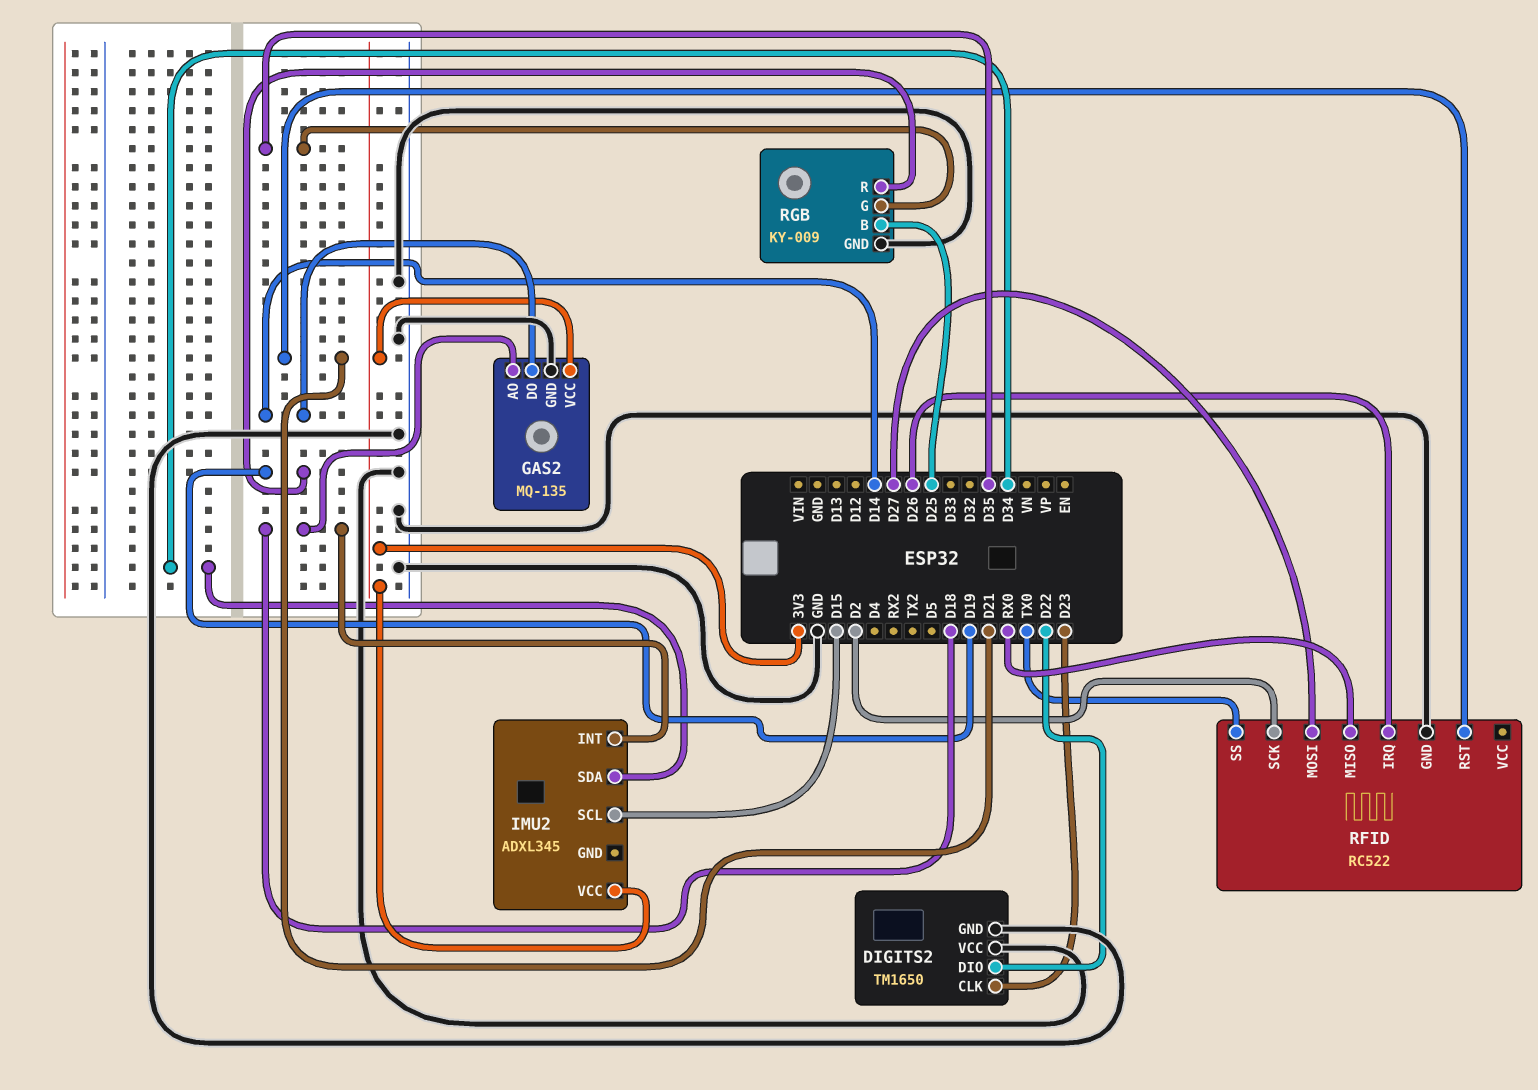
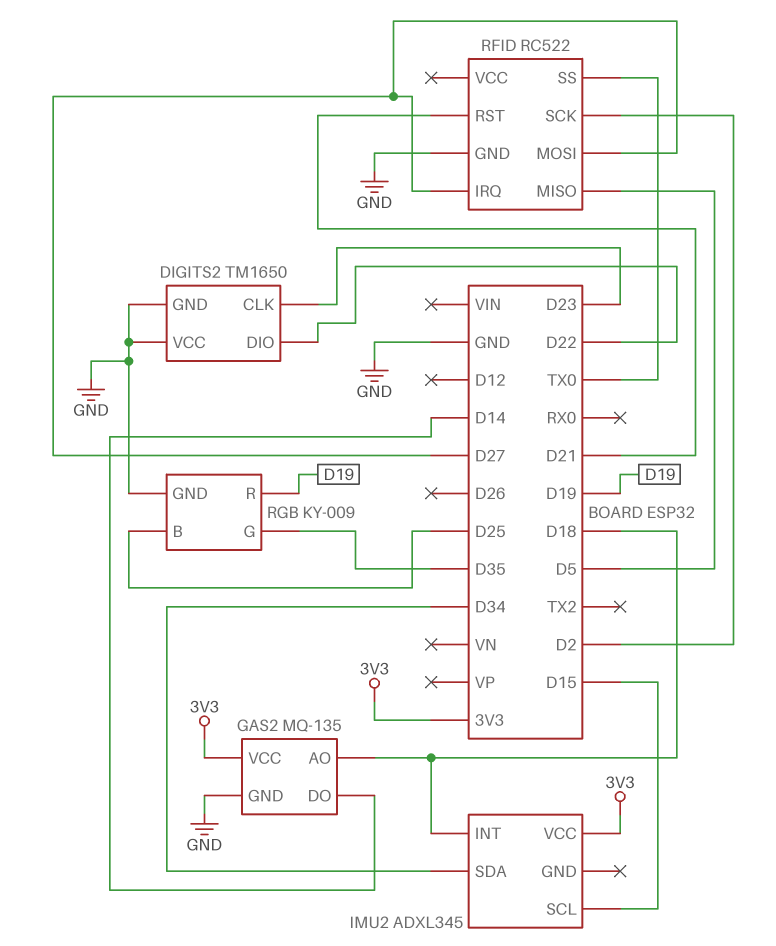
RFID pin IRQ: D26 -> D27
RFID pin MISO: RX0 -> D5

